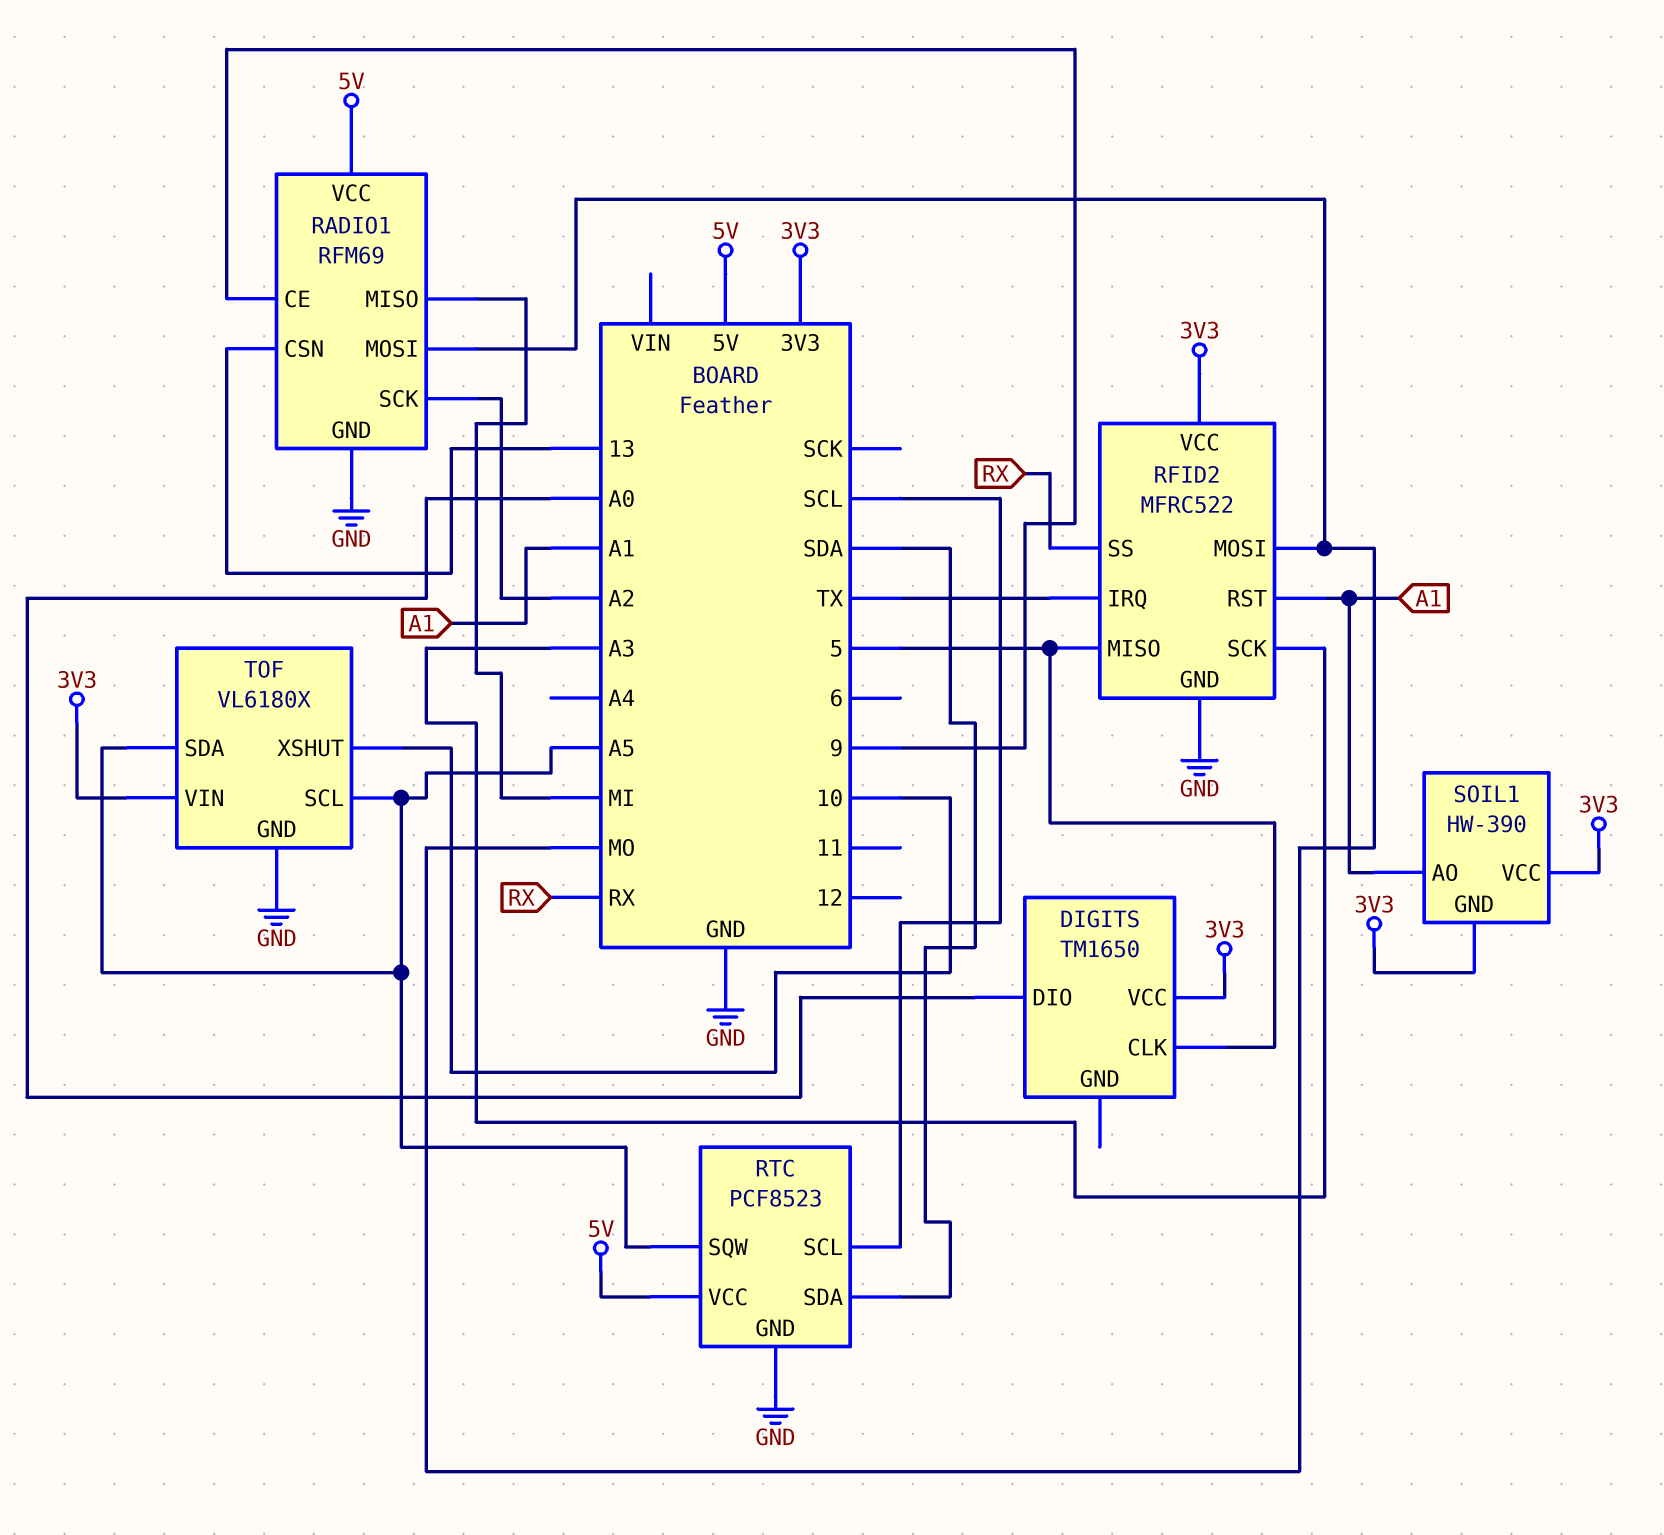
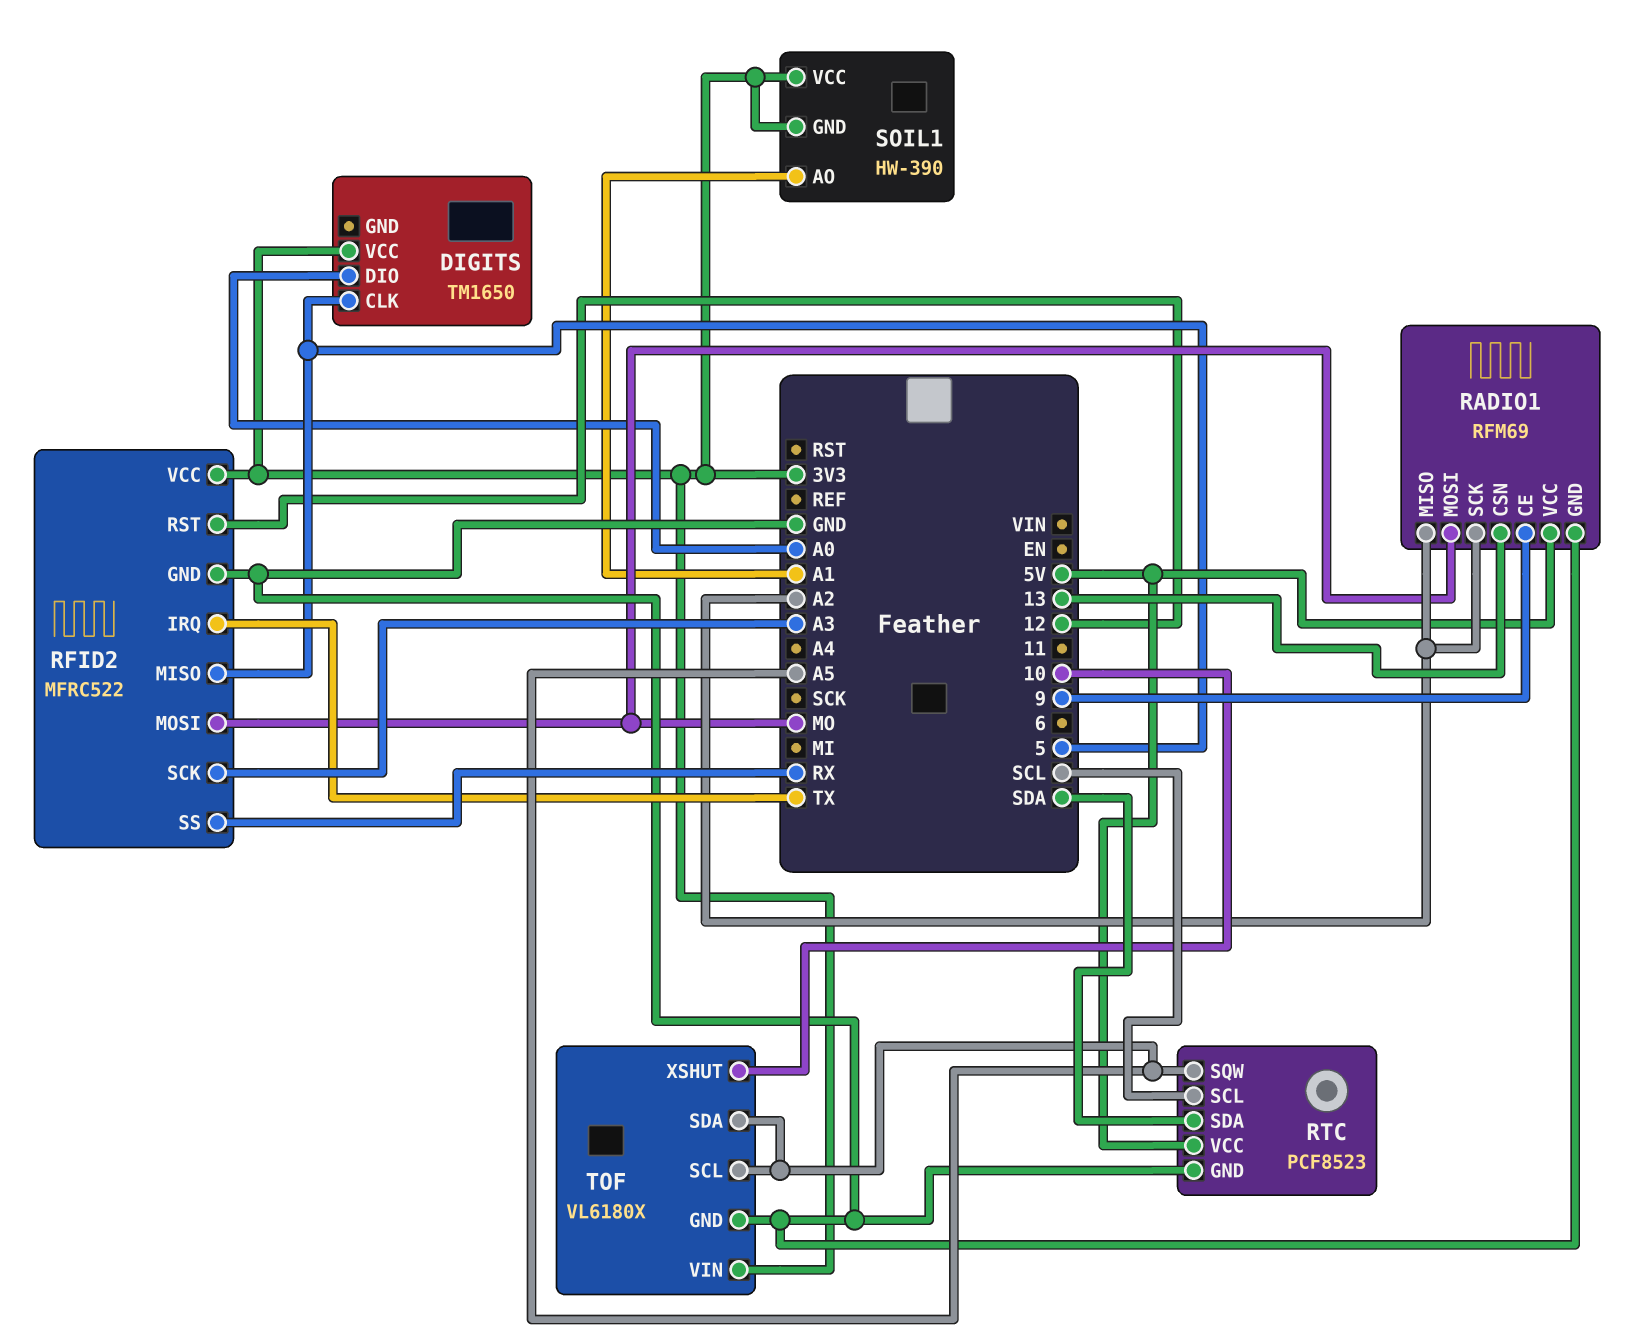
RADIO1 pin MISO: MI -> A2
RFID2 pin RST: A1 -> 12

